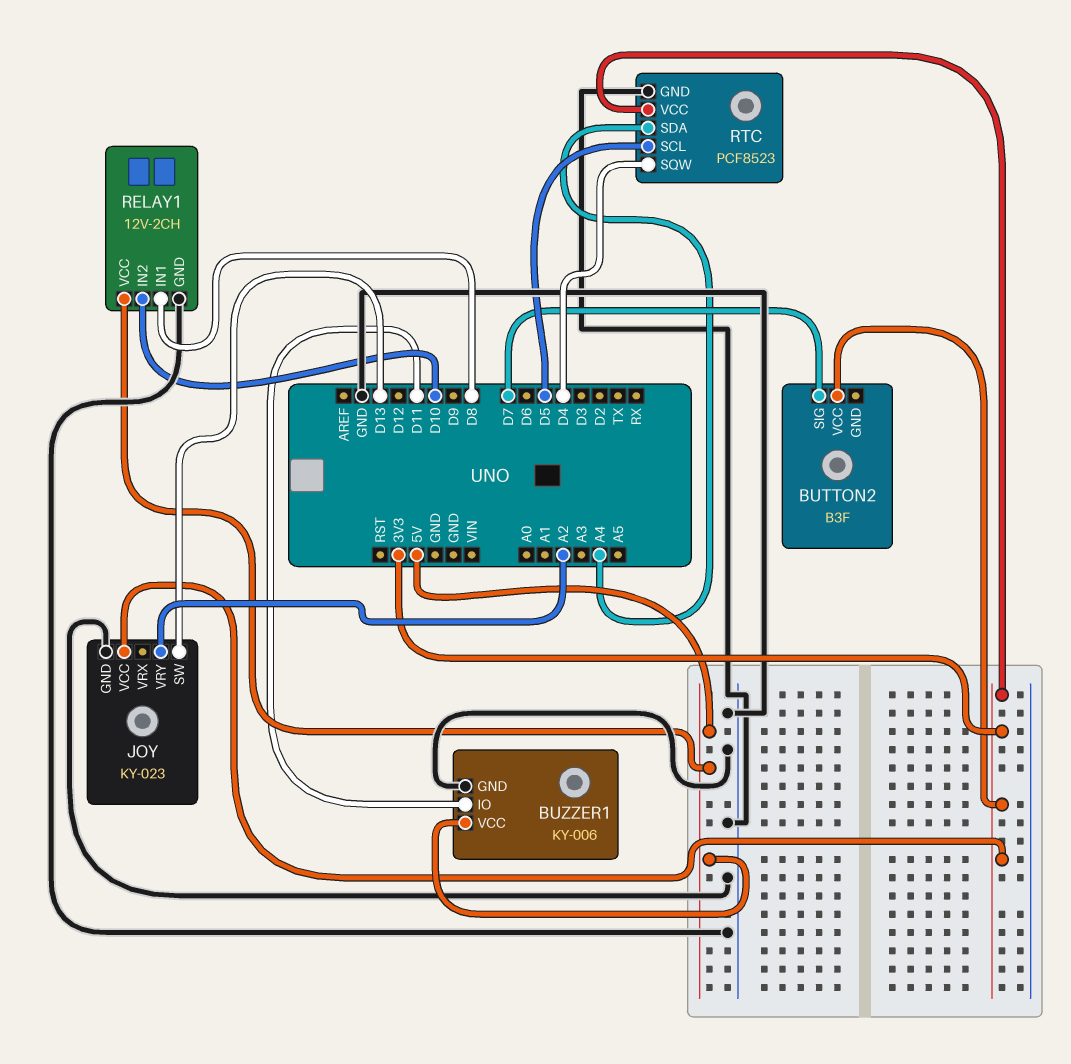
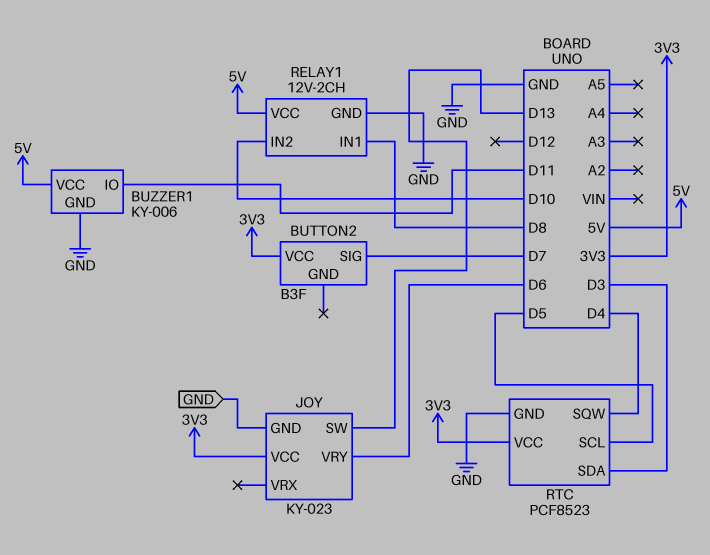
JOY pin VRY: A2 -> D6
RTC pin SDA: A4 -> D3

